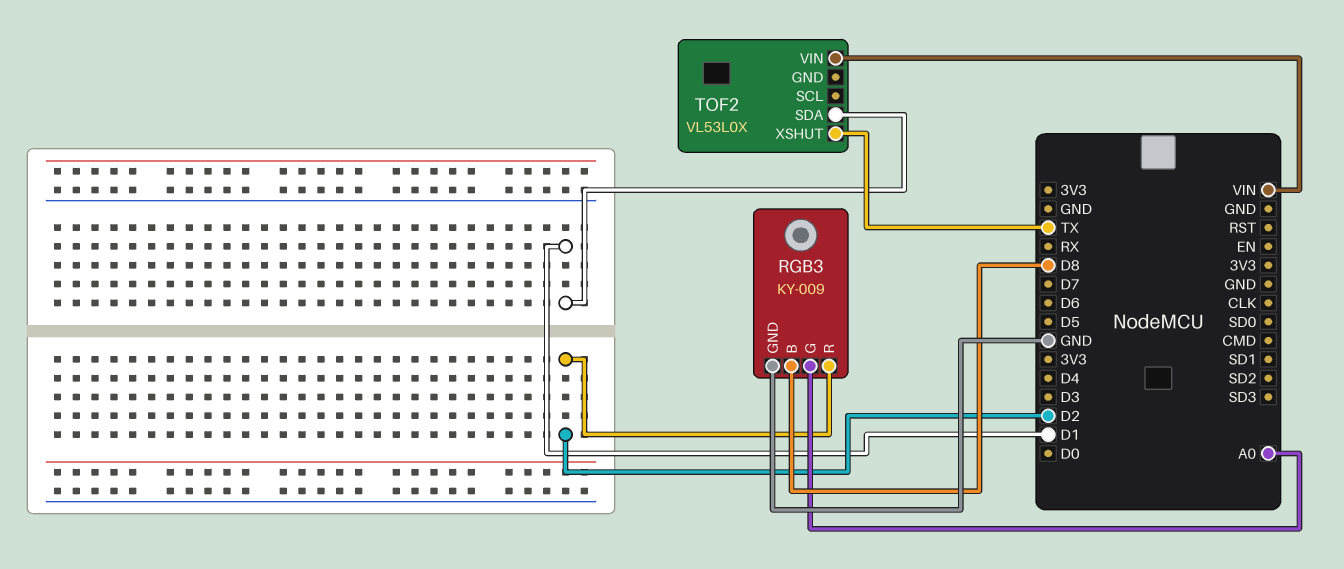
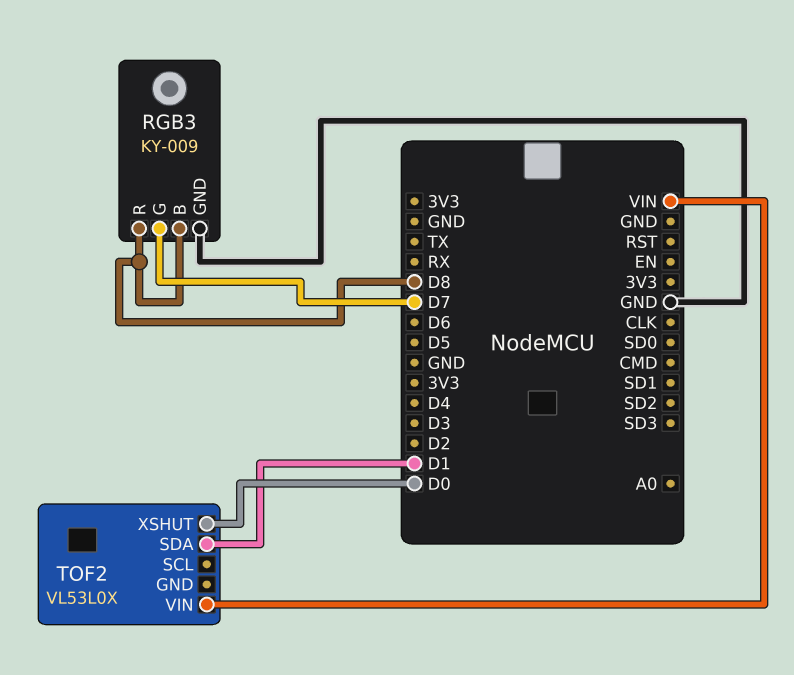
RGB3 pin G: A0 -> D7
RGB3 pin R: D2 -> D8
TOF2 pin XSHUT: TX -> D0

